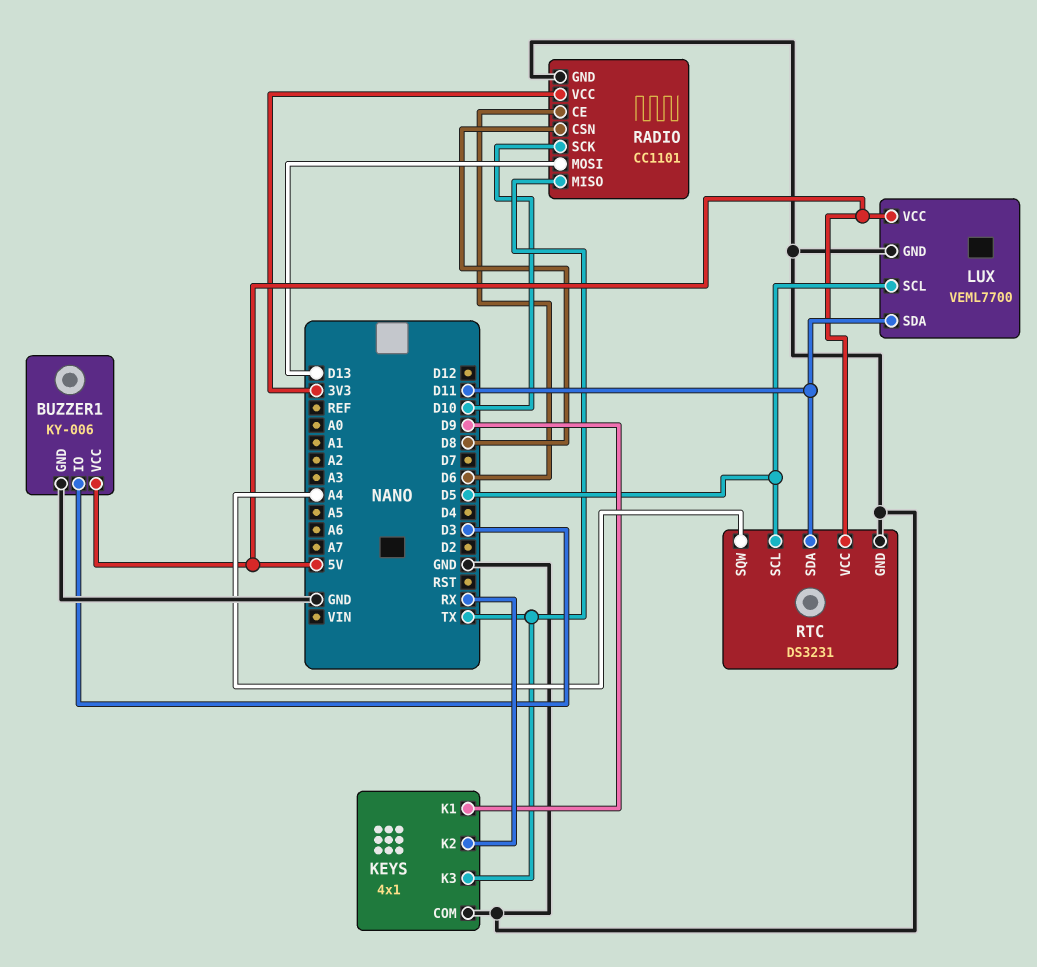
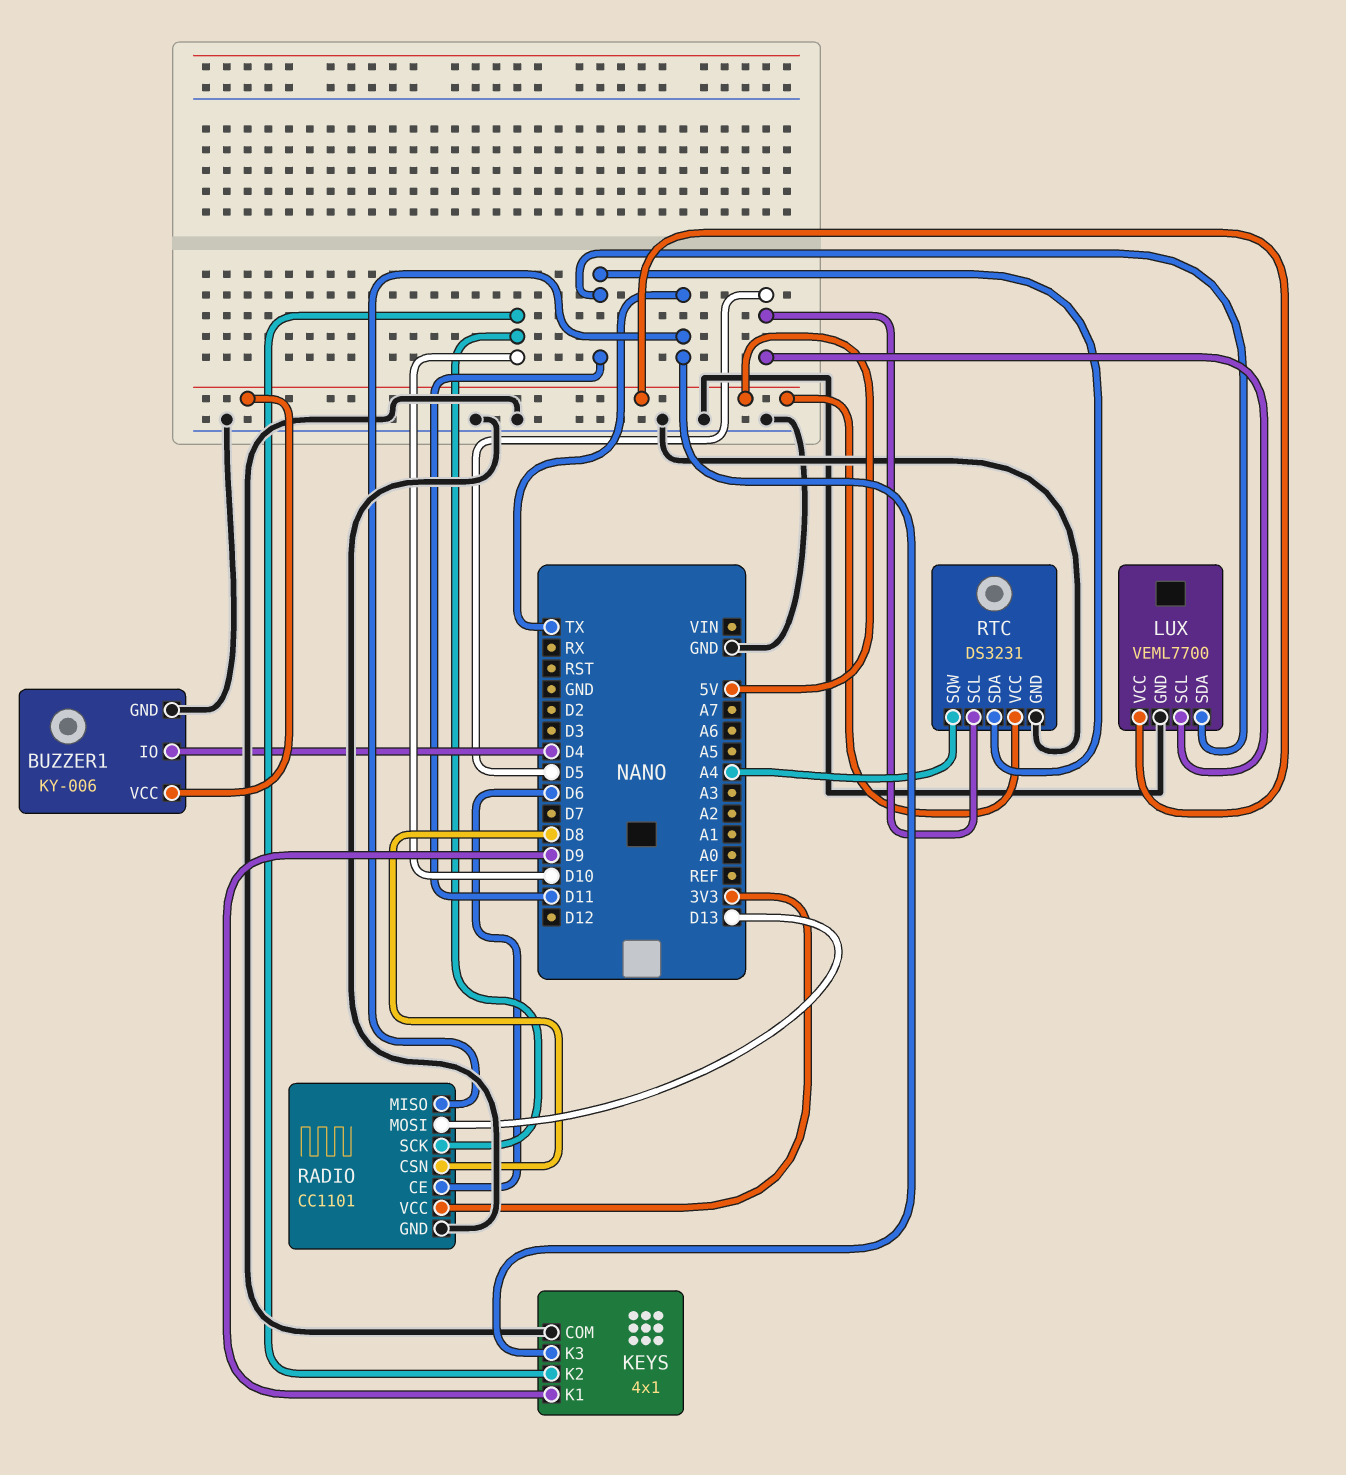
BUZZER1 pin IO: D3 -> D4
KEYS pin K2: RX -> D10

